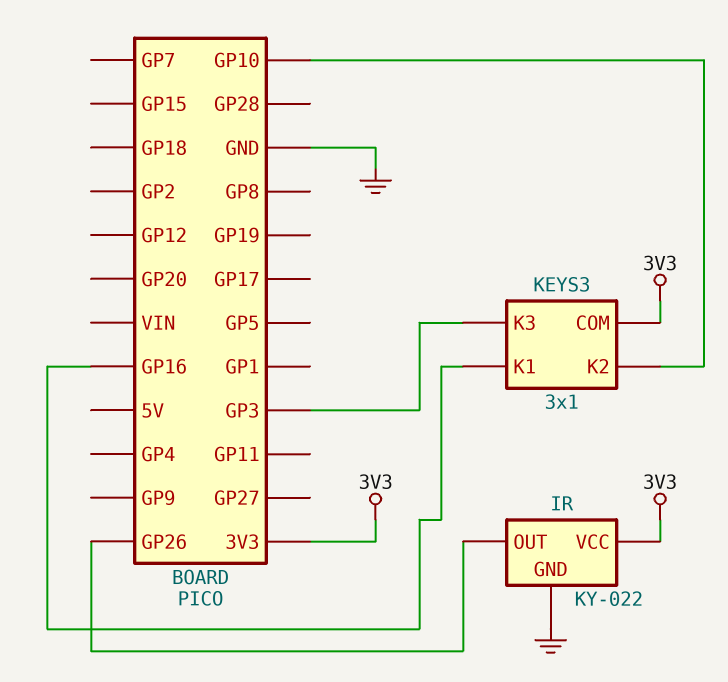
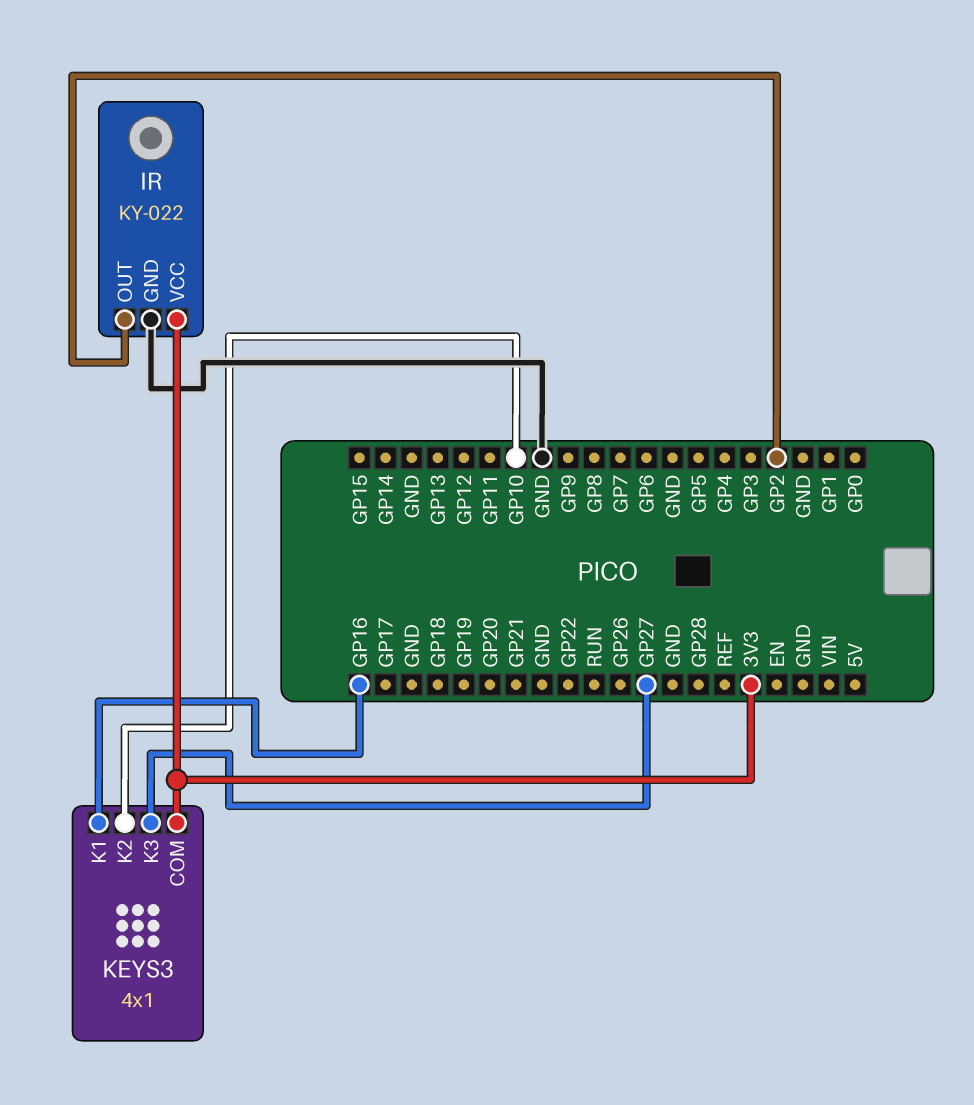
IR pin OUT: GP26 -> GP2
KEYS3: 3x1 -> 4x1
KEYS3 pin K3: GP3 -> GP27

